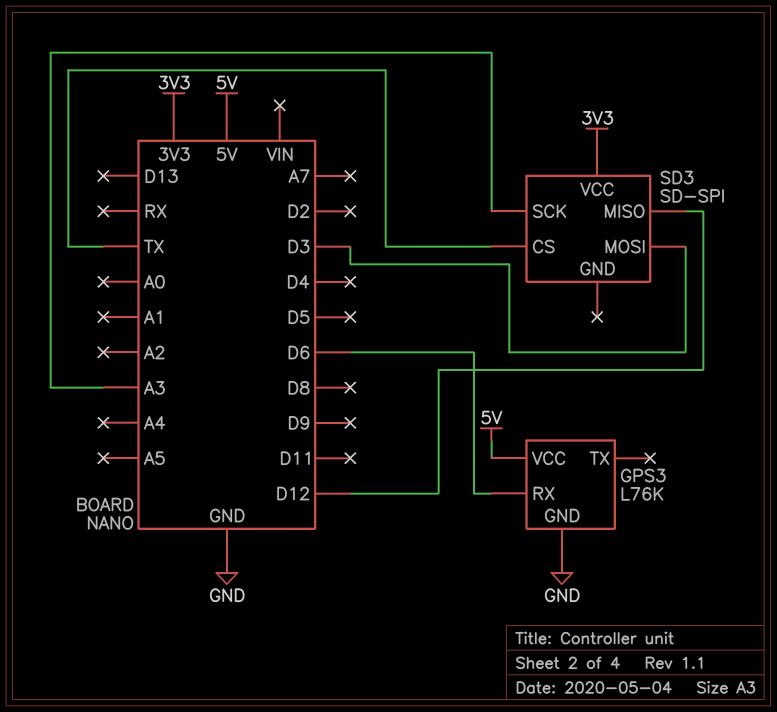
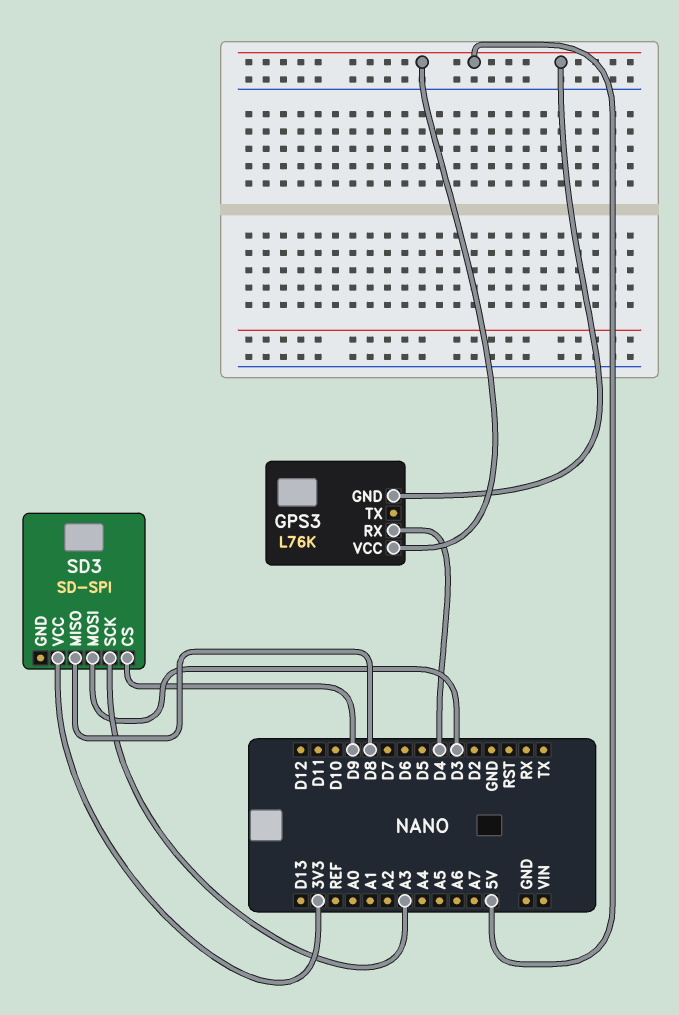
GPS3 pin GND: GND -> 5V
GPS3 pin RX: D6 -> D4
SD3 pin CS: TX -> D9
SD3 pin MISO: D12 -> D8

